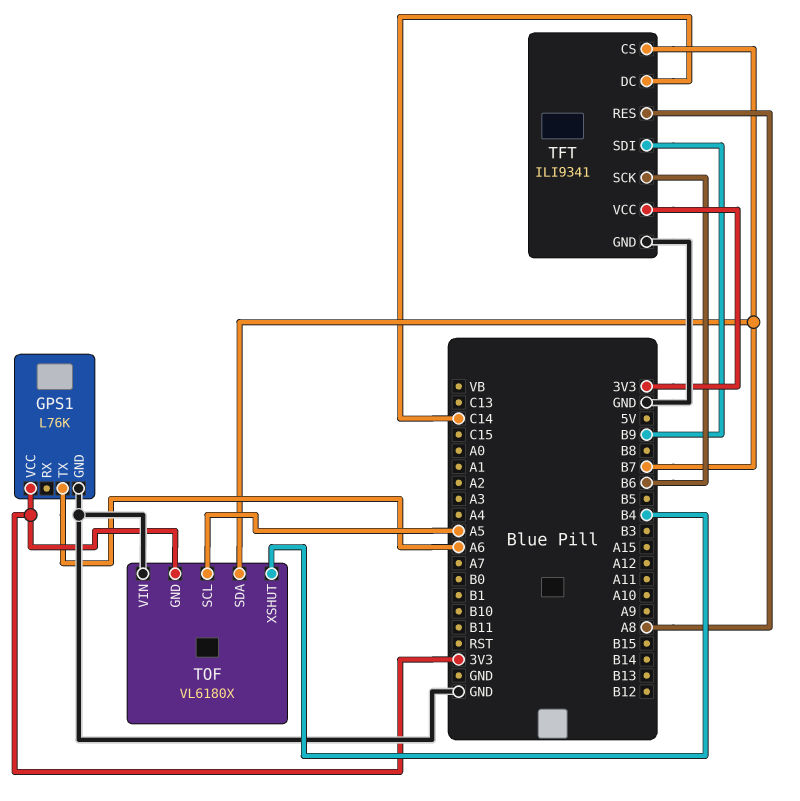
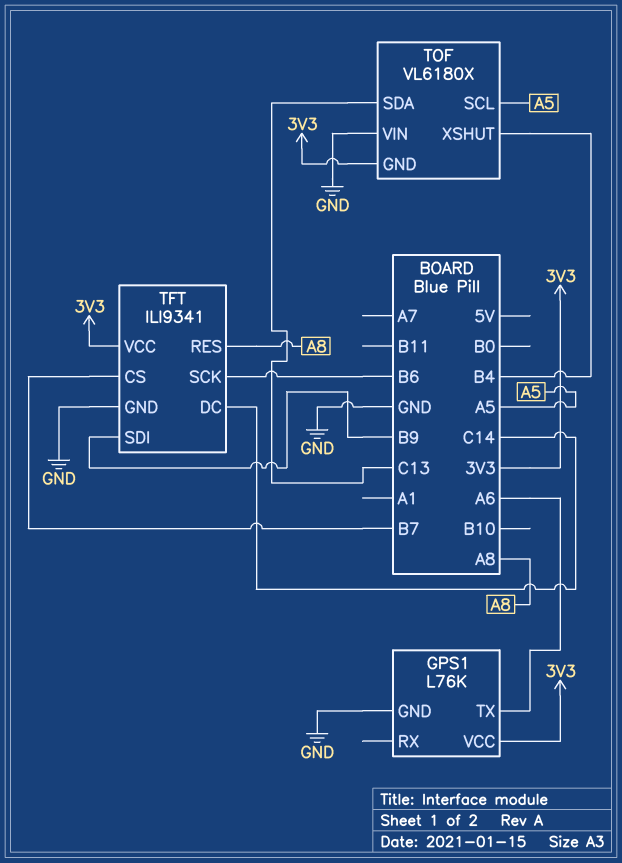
TOF pin SDA: B7 -> C13

